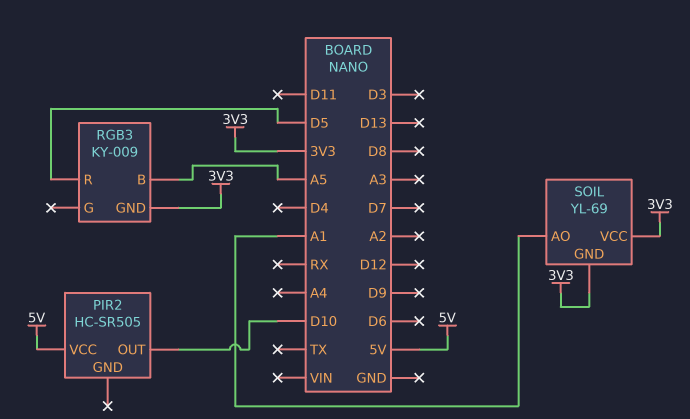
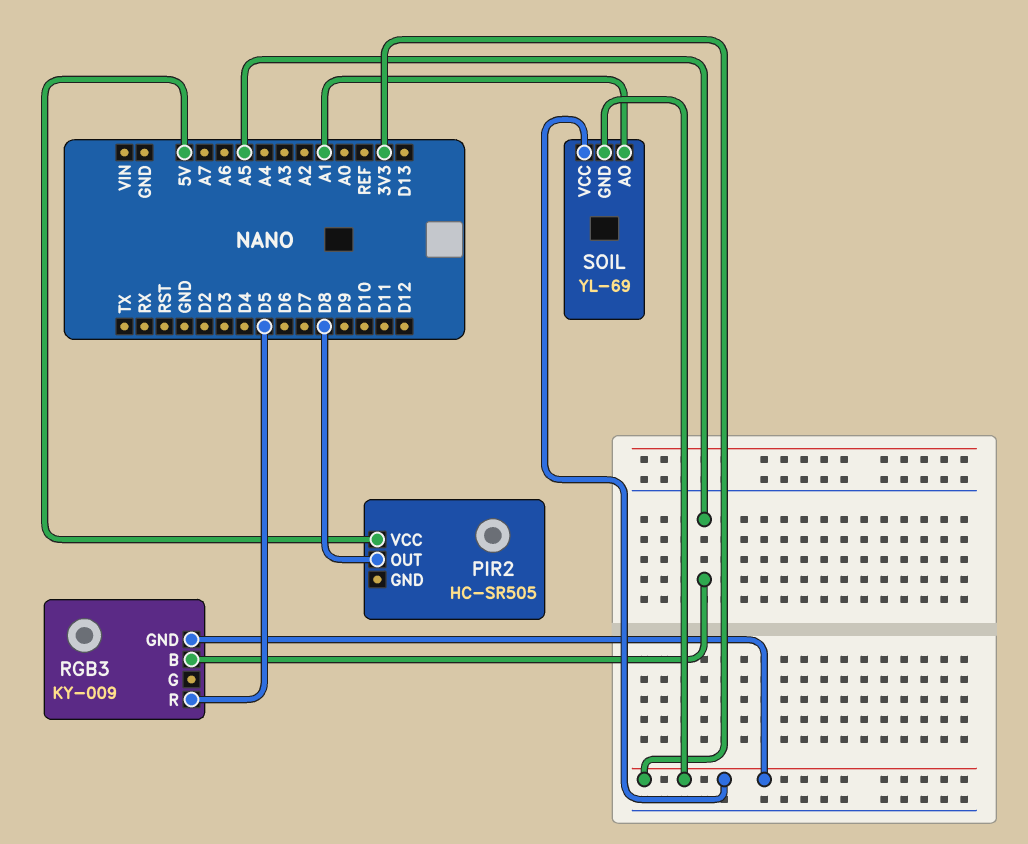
PIR2 pin OUT: D10 -> D8

